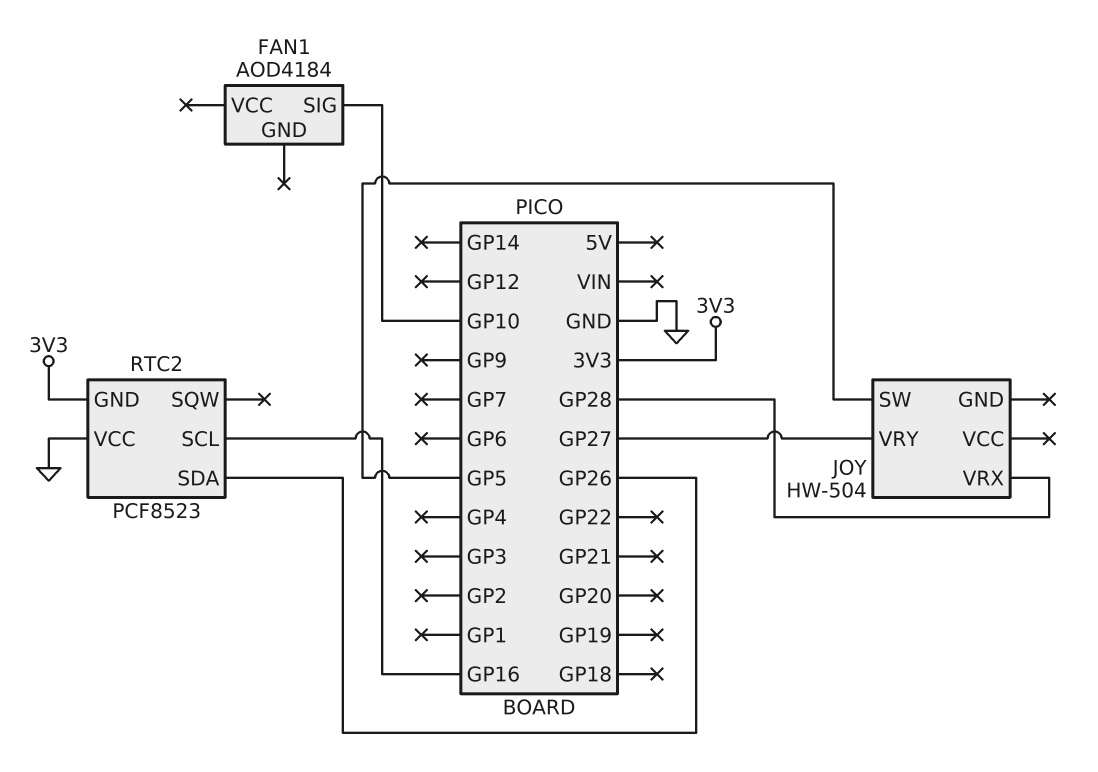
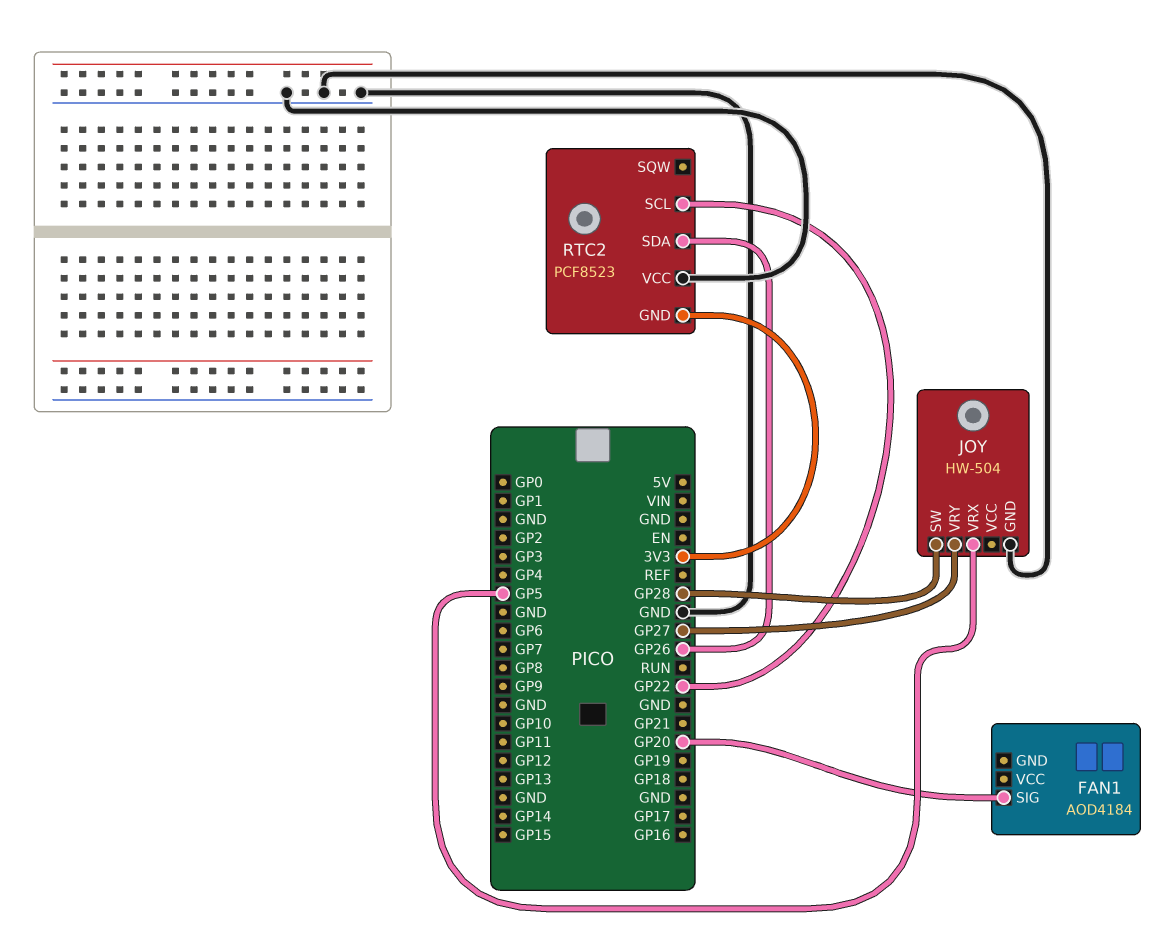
FAN1 pin SIG: GP10 -> GP20
JOY pin GND: none -> GND
JOY pin SW: GP5 -> GP28
JOY pin VRX: GP28 -> GP5
RTC2 pin SCL: GP16 -> GP22

